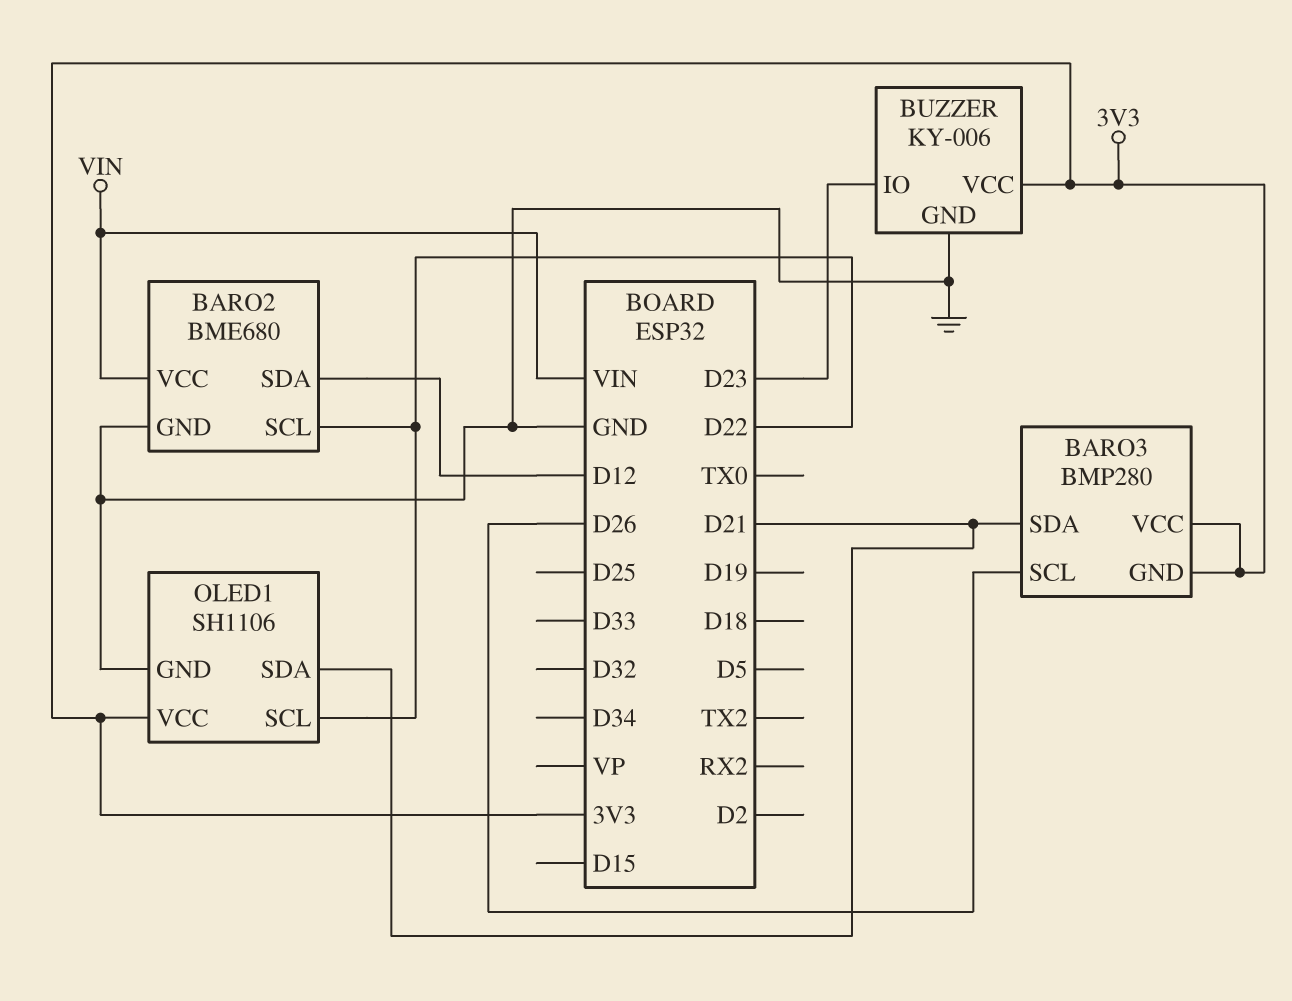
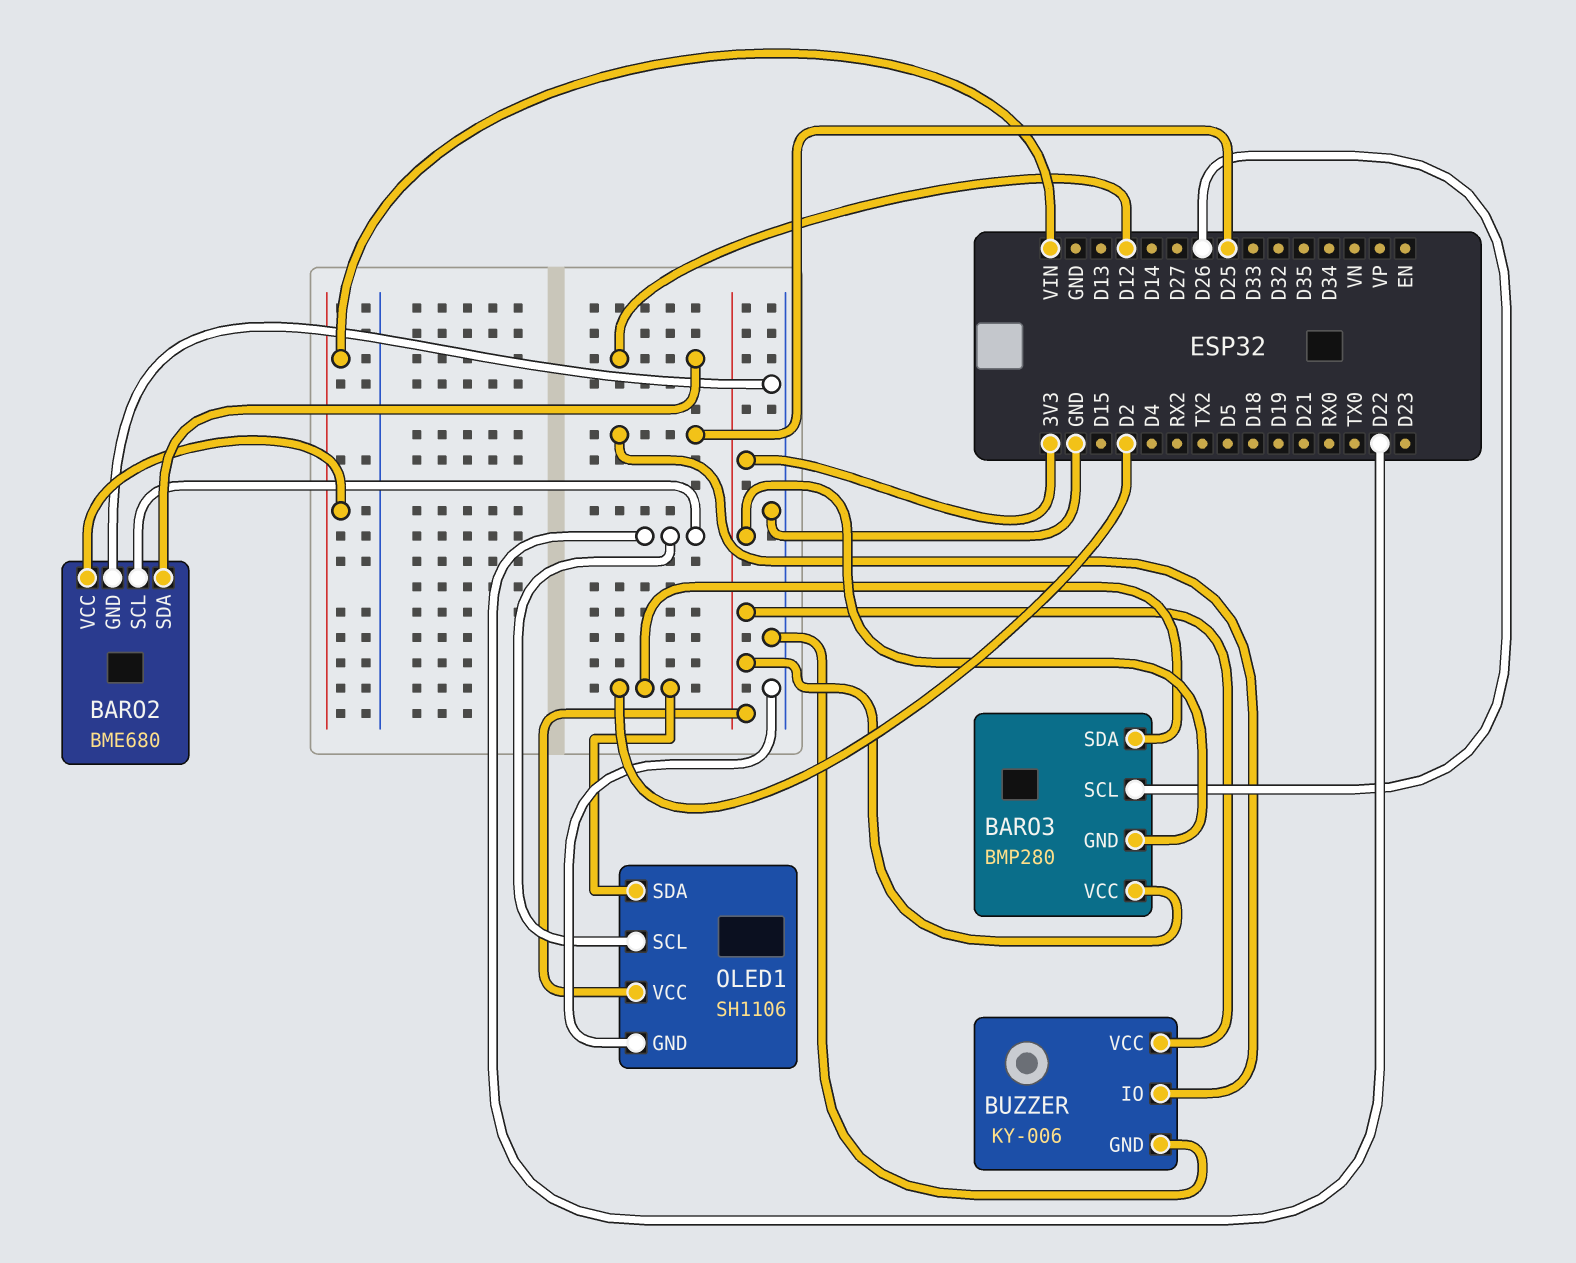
BARO3 pin SDA: D21 -> D2
BUZZER pin IO: D23 -> D25
OLED1 pin SDA: D21 -> D2

